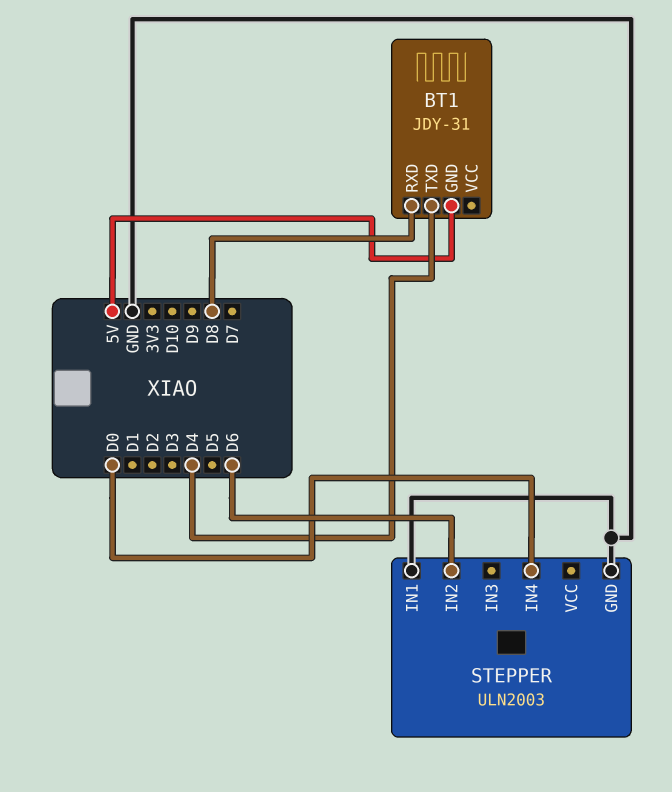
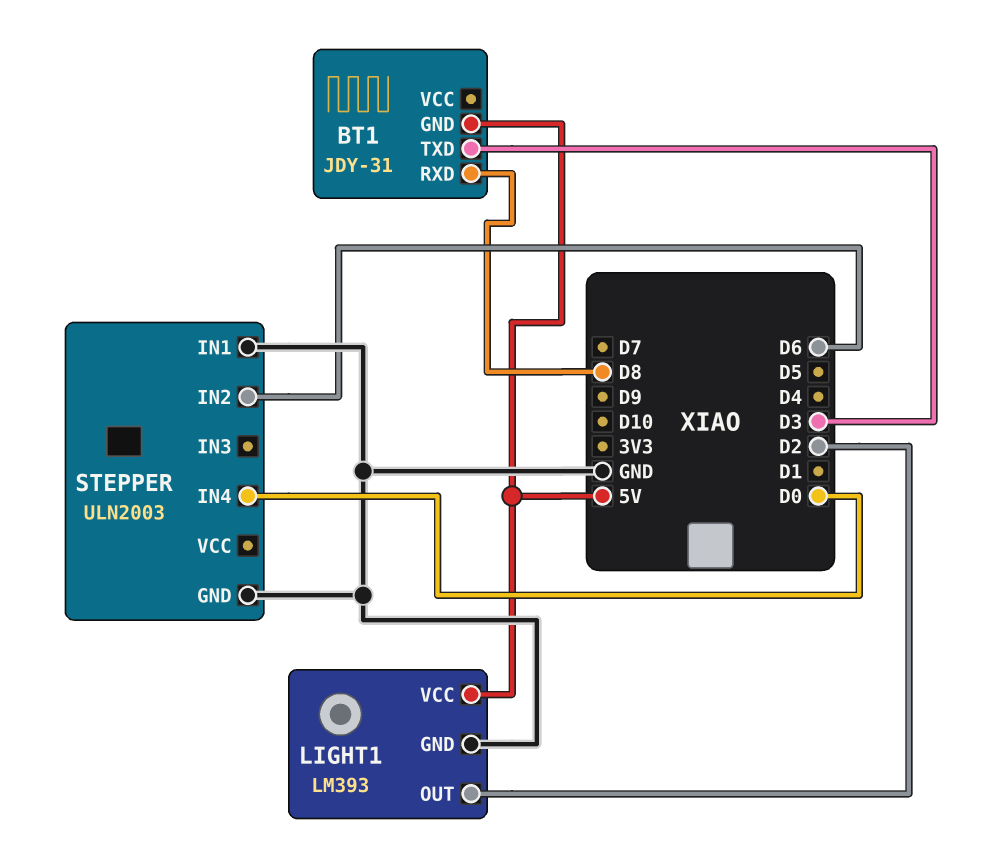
BT1 pin TXD: D4 -> D3
LIGHT1: none -> LM393
LIGHT1 pin GND: none -> GND
LIGHT1 pin OUT: none -> D2
LIGHT1 pin VCC: none -> 5V

